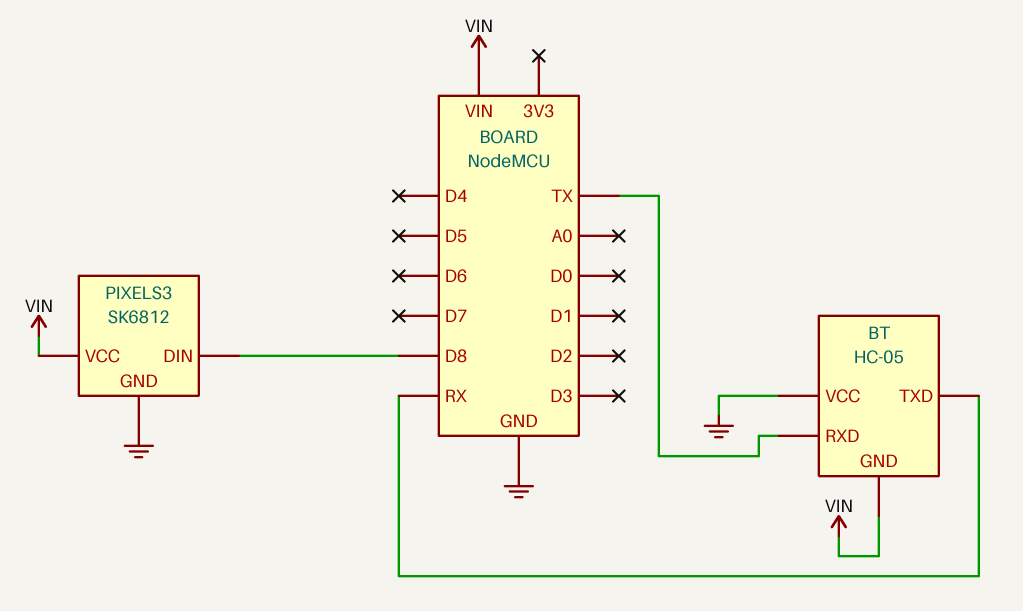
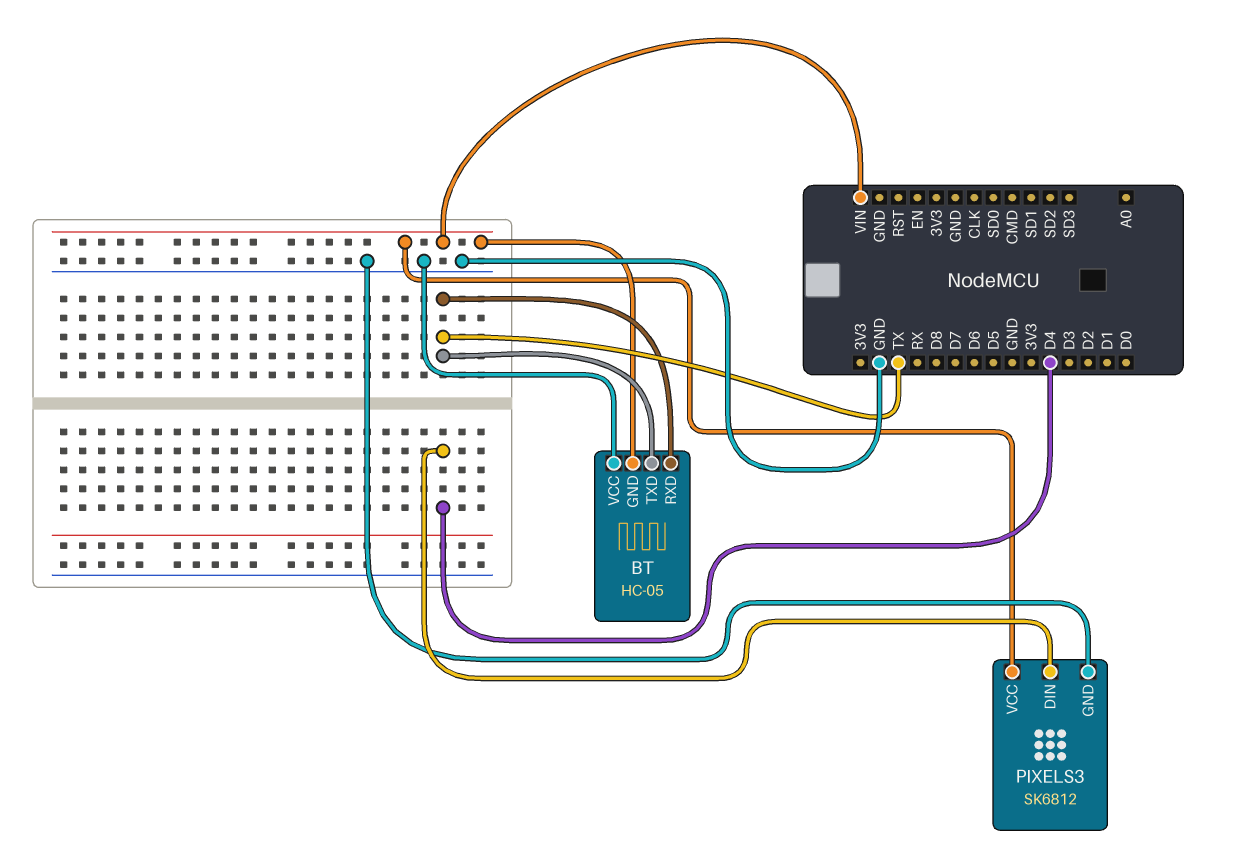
BT pin TXD: RX -> TX
PIXELS3 pin DIN: D8 -> D4

